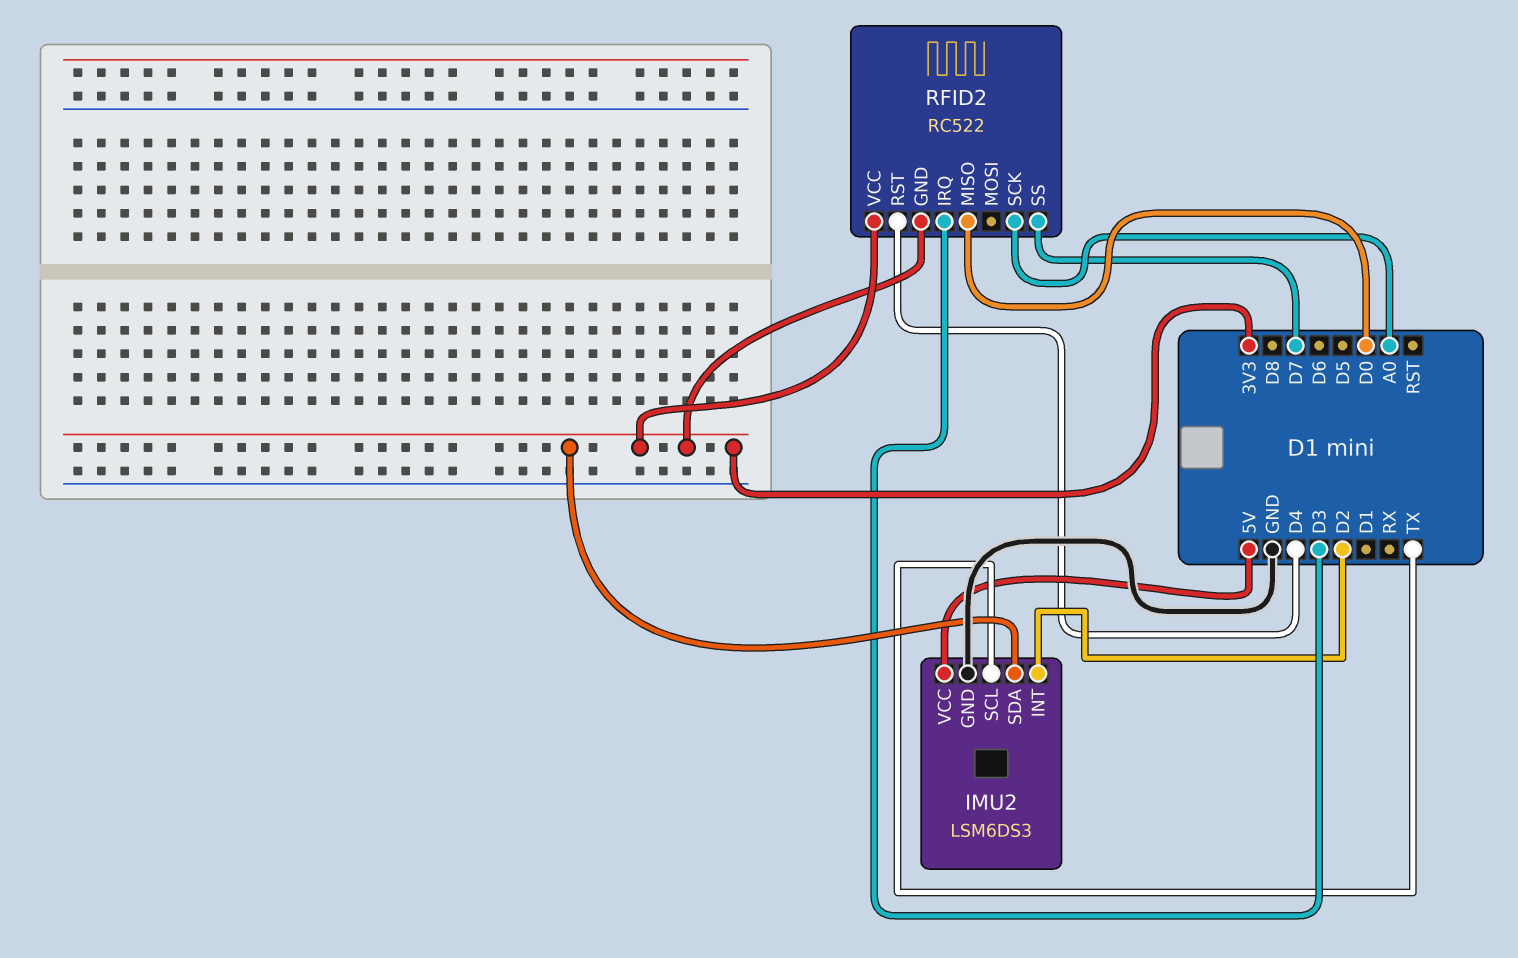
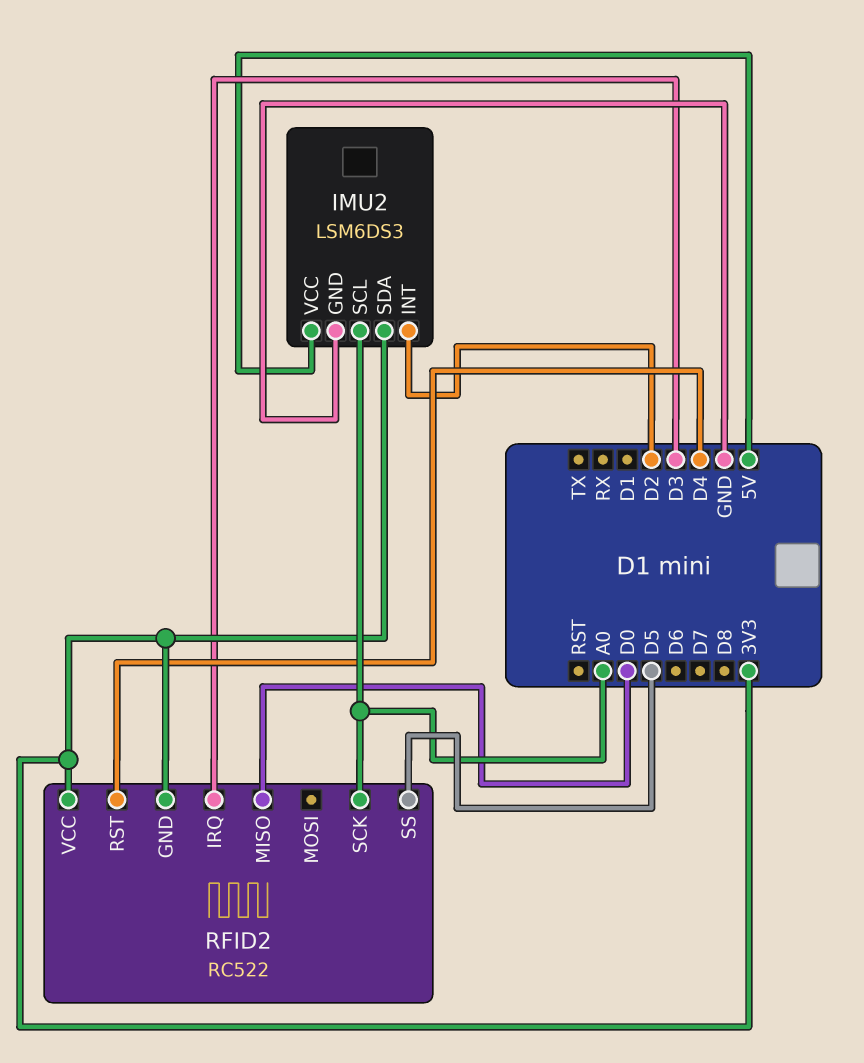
IMU2 pin SCL: TX -> A0
RFID2 pin SS: D7 -> D5

